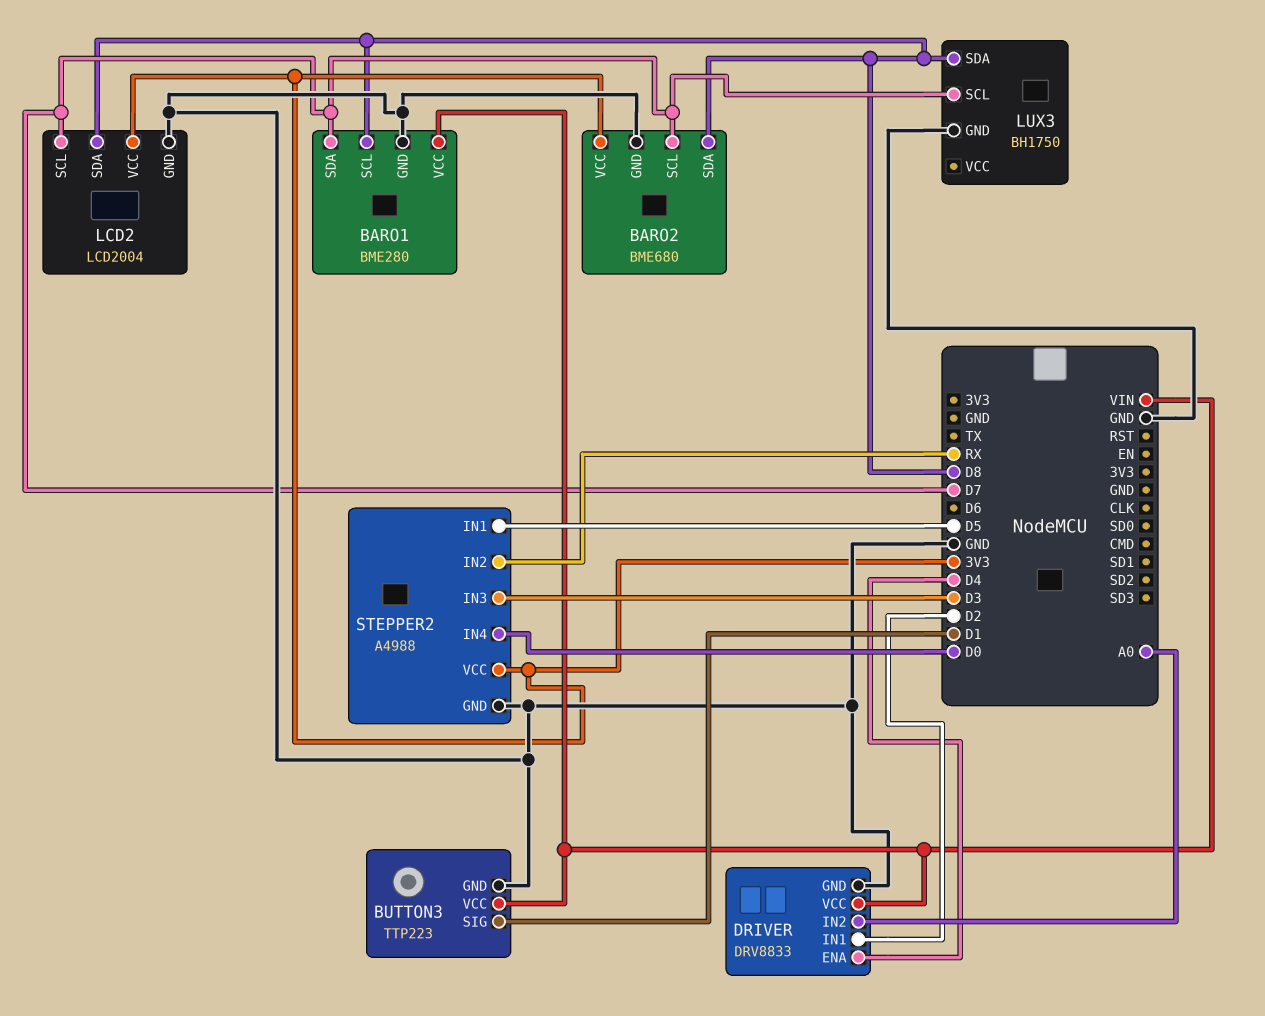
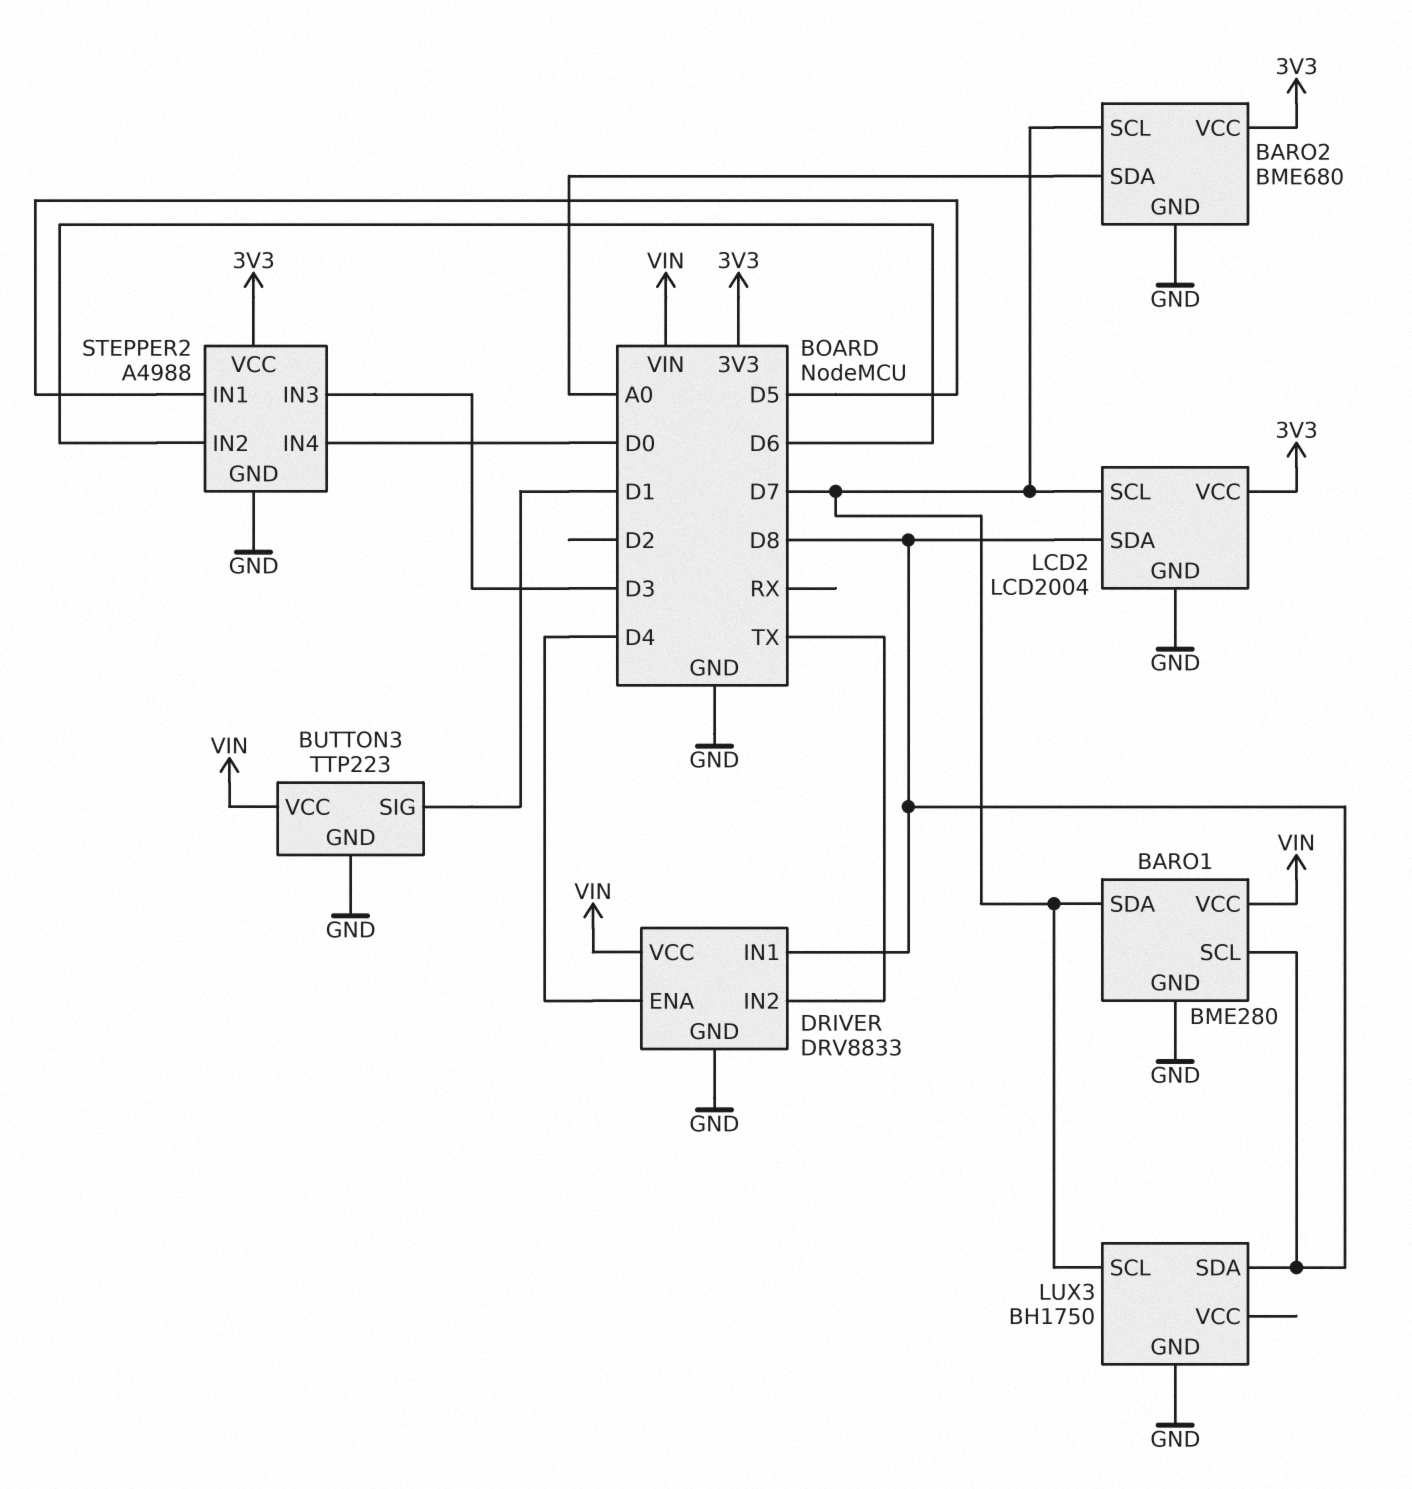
BARO2 pin SDA: D8 -> A0
DRIVER pin IN1: D2 -> D8
DRIVER pin IN2: A0 -> TX
STEPPER2 pin IN2: RX -> D6

